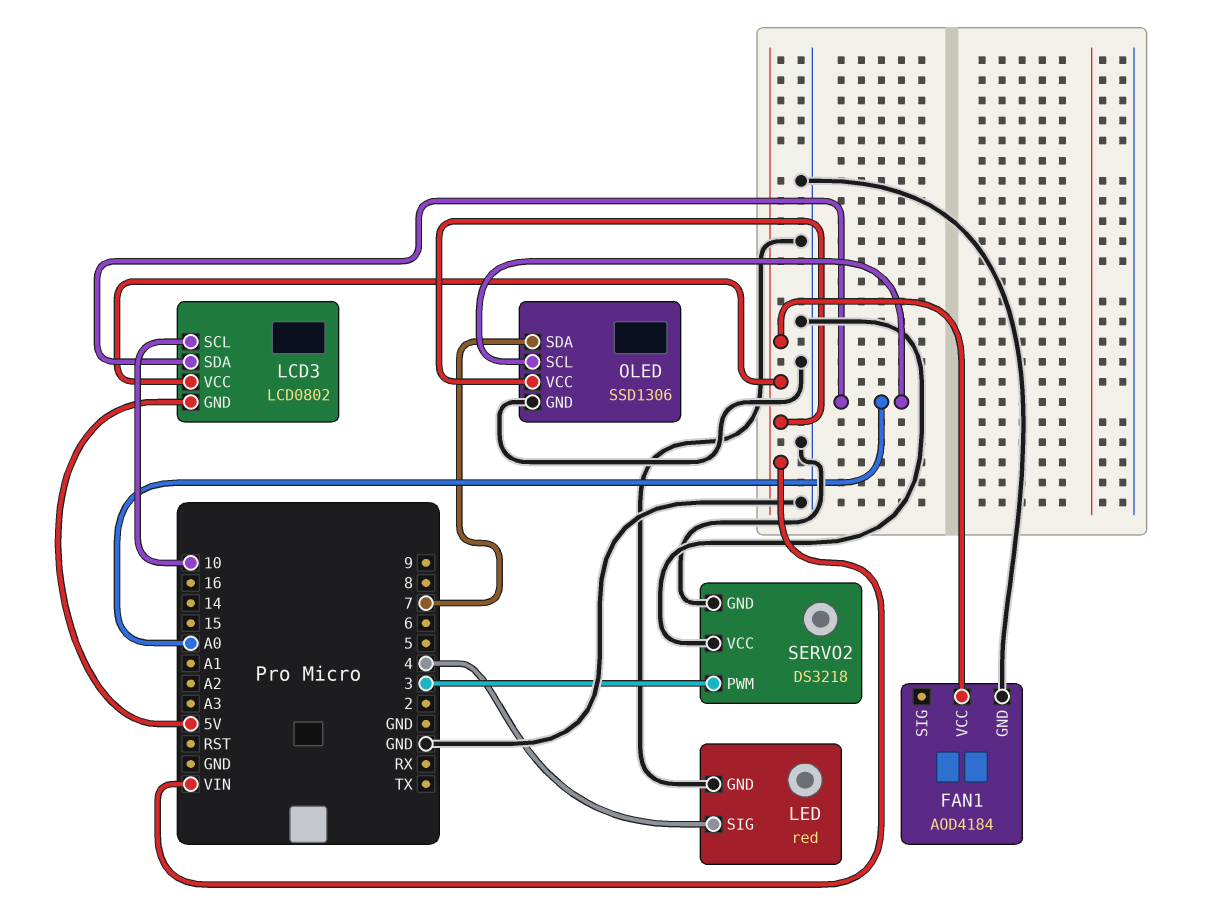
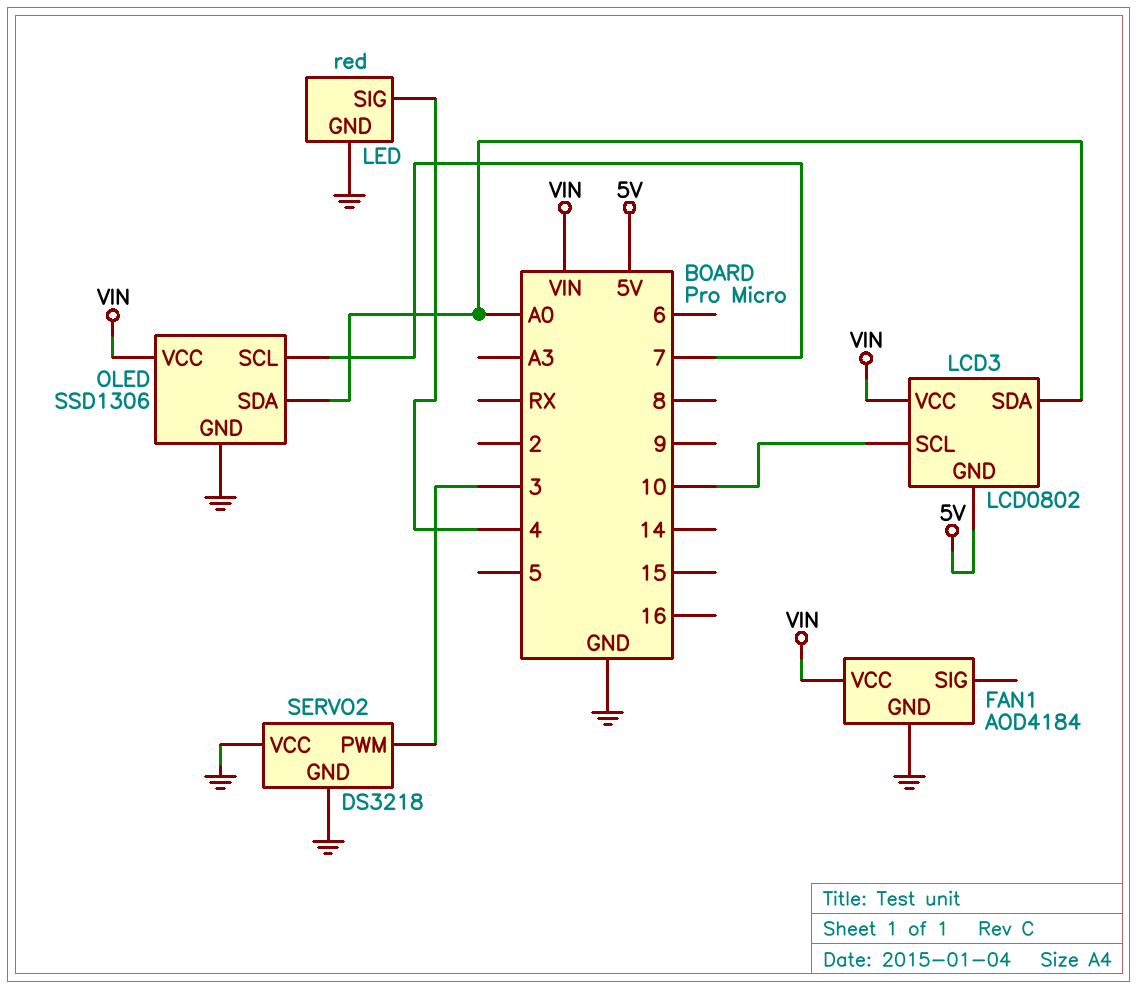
OLED pin SCL: A0 -> 7
OLED pin SDA: 7 -> A0

